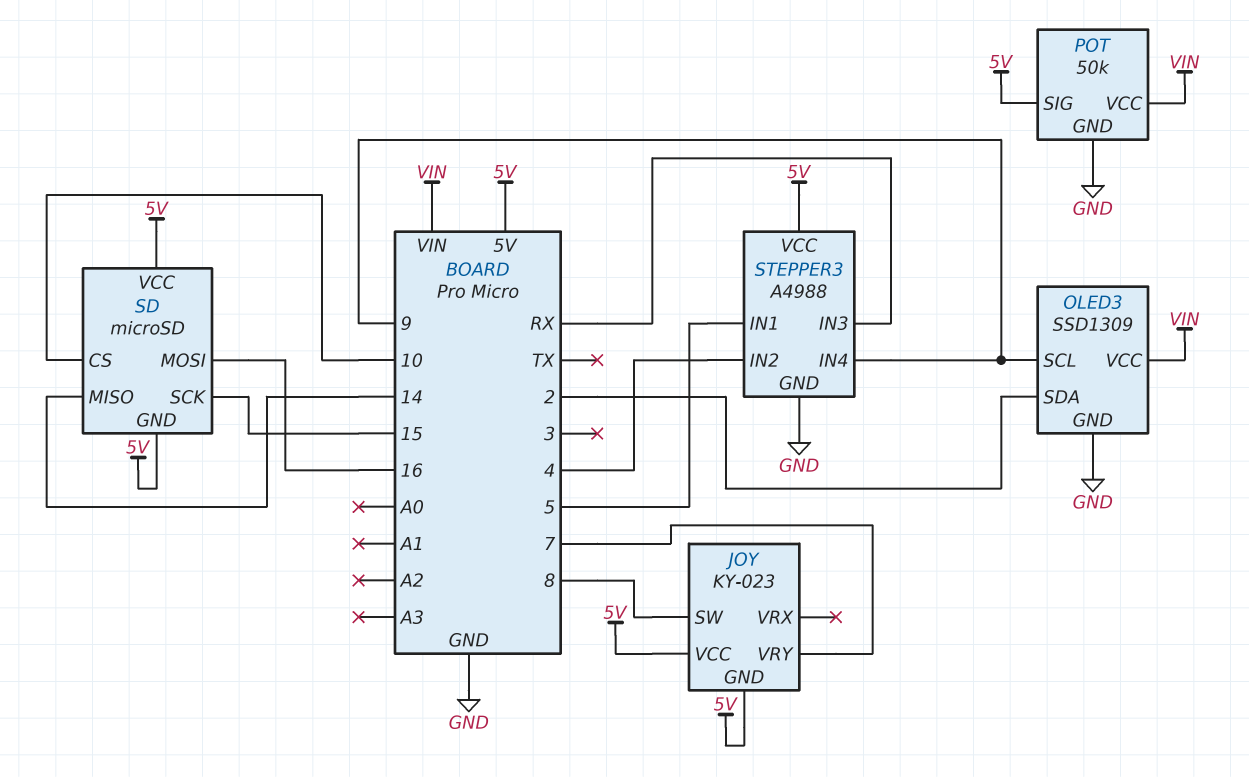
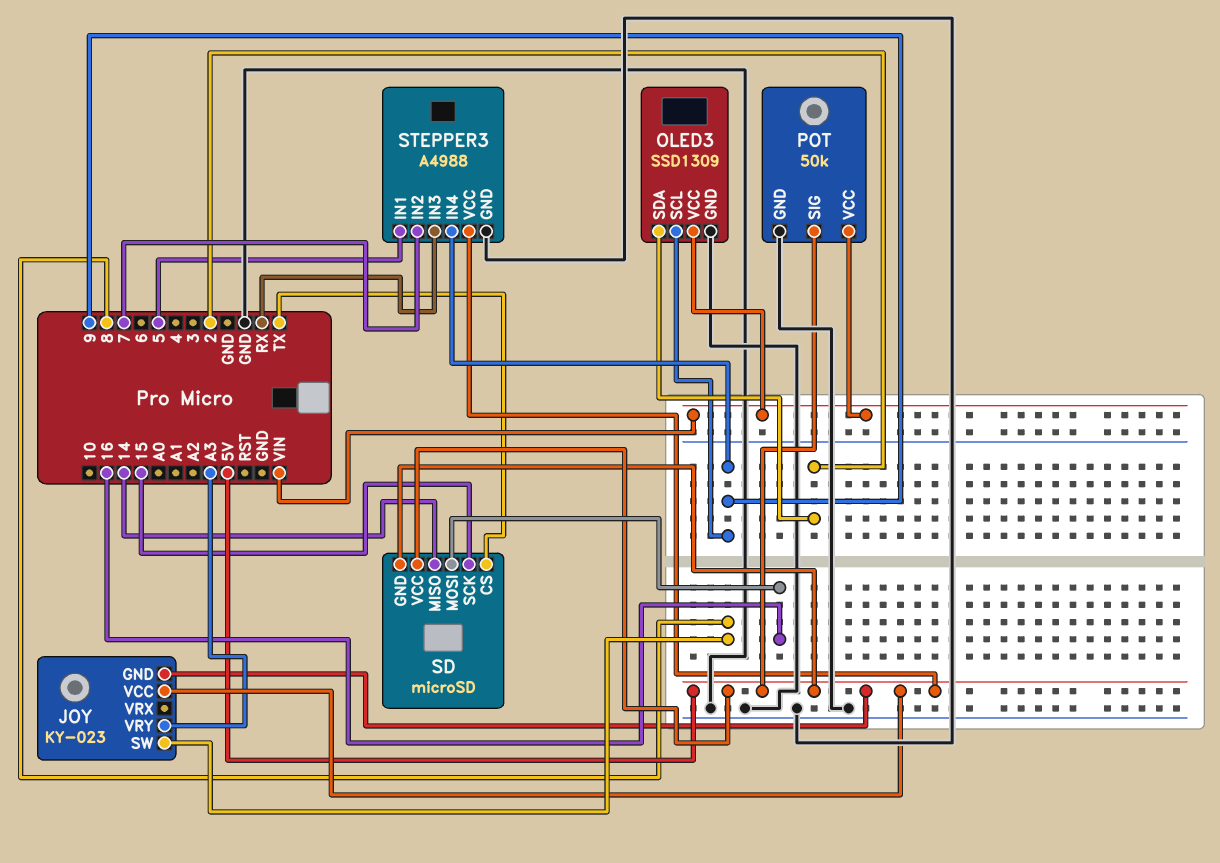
JOY pin VRY: 7 -> A3
SD pin CS: 10 -> TX
STEPPER3 pin IN2: 4 -> 7

